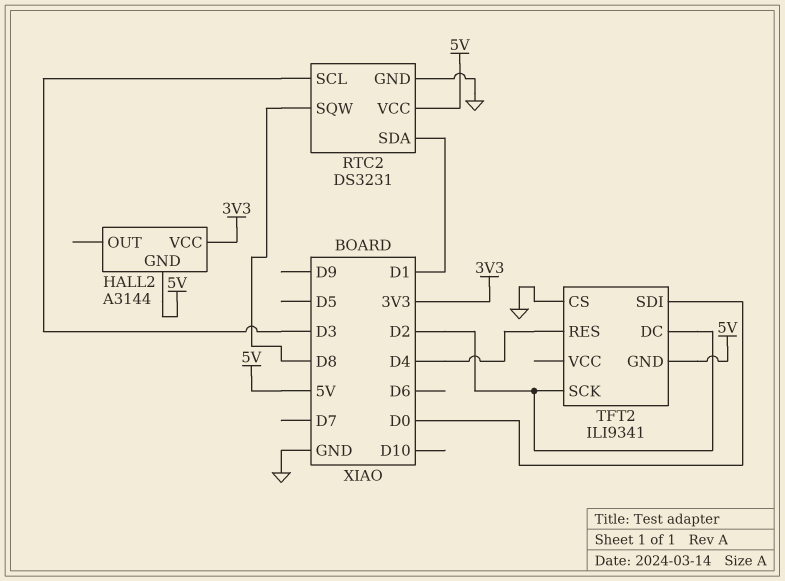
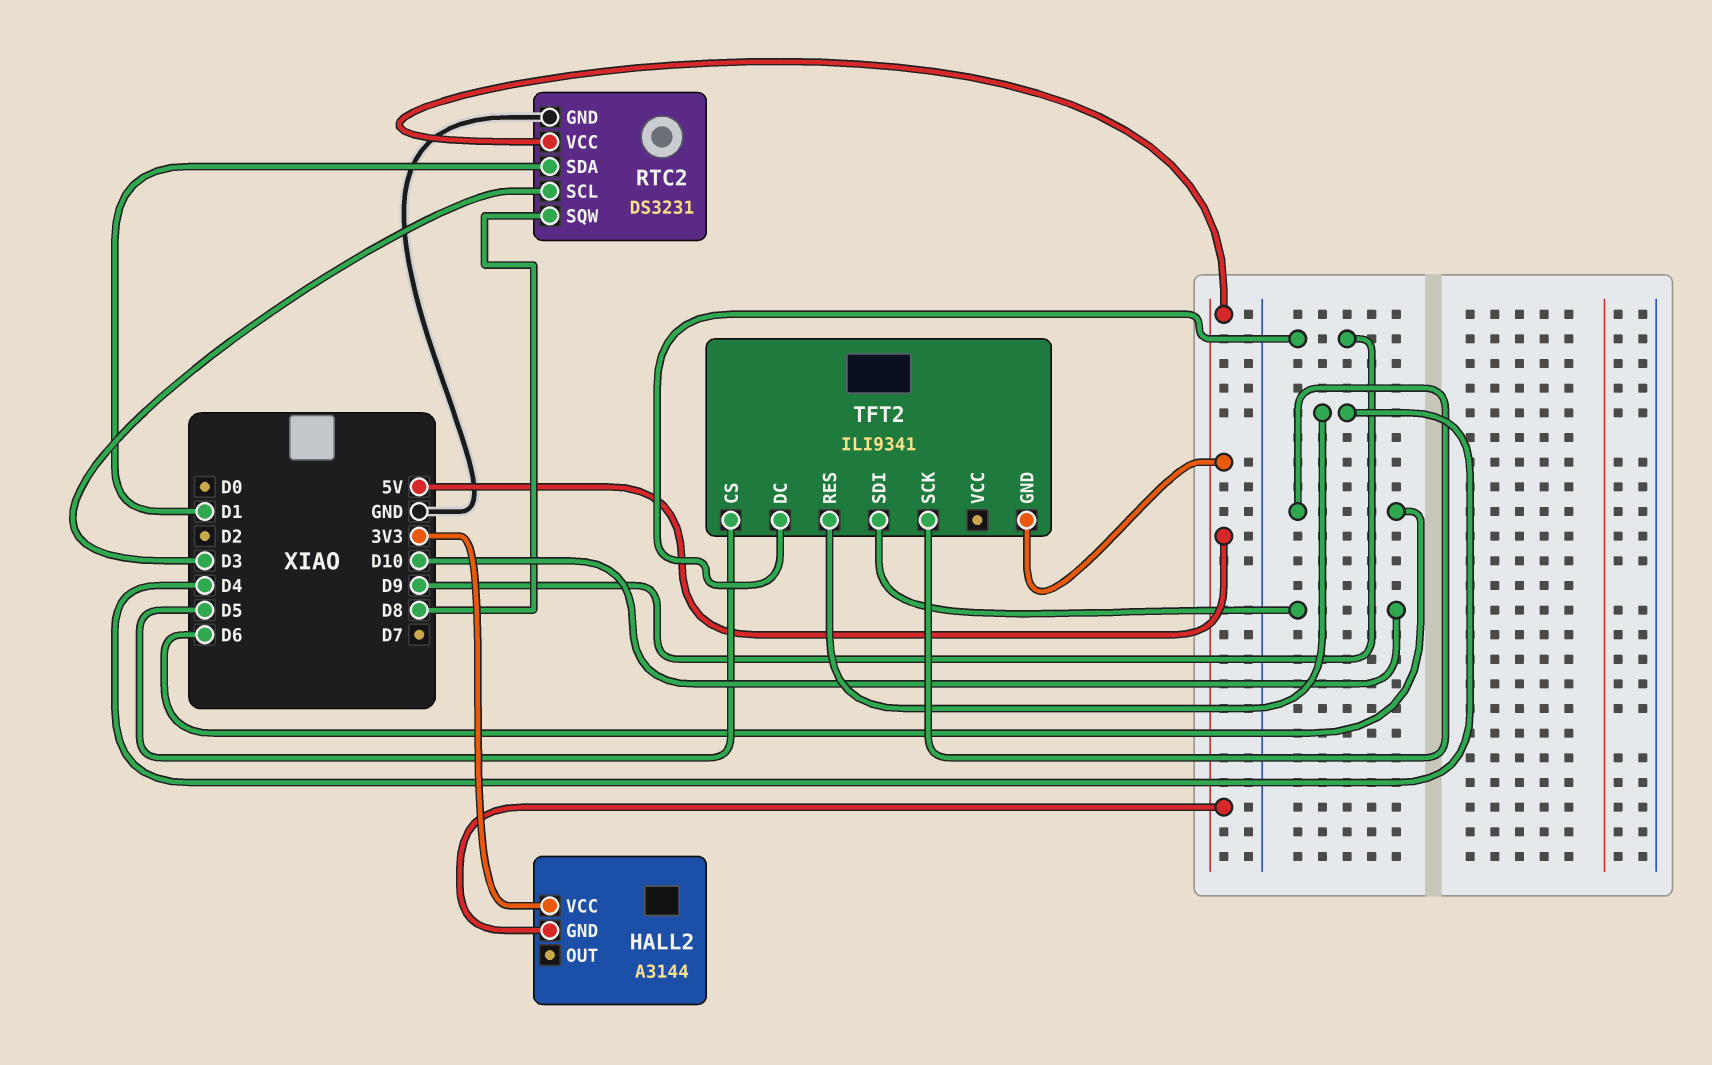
TFT2 pin CS: GND -> D5
TFT2 pin DC: D2 -> D9
TFT2 pin SCK: D2 -> D6
TFT2 pin SDI: D0 -> D10

